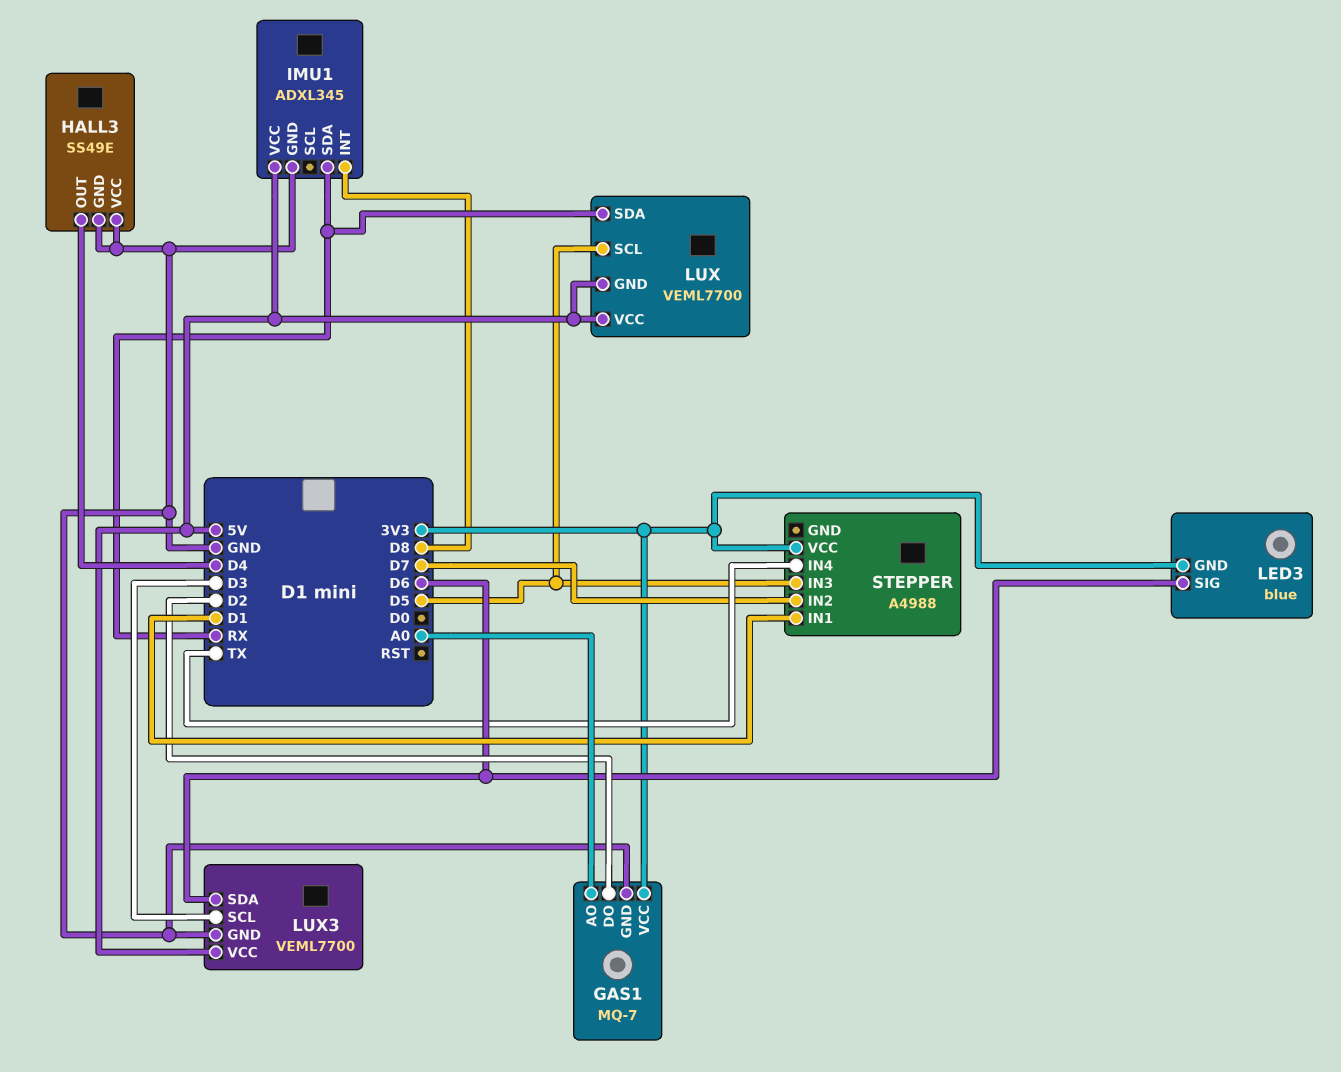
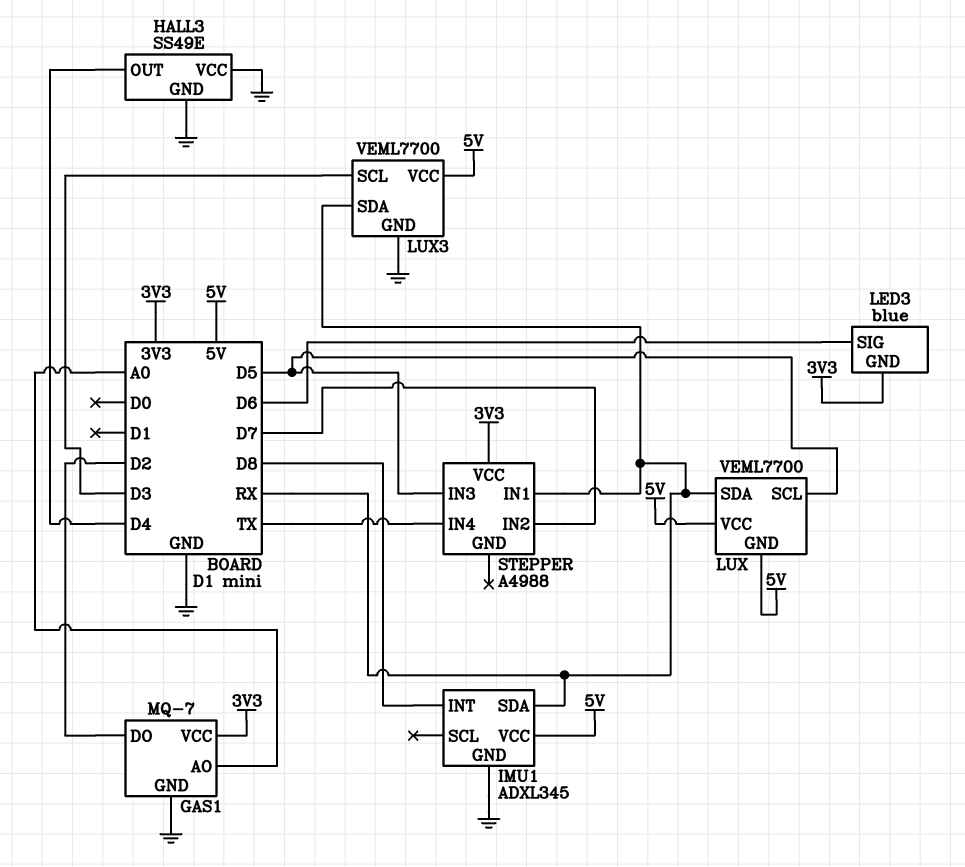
LUX3 pin SDA: D6 -> RX
STEPPER pin IN1: D1 -> RX

